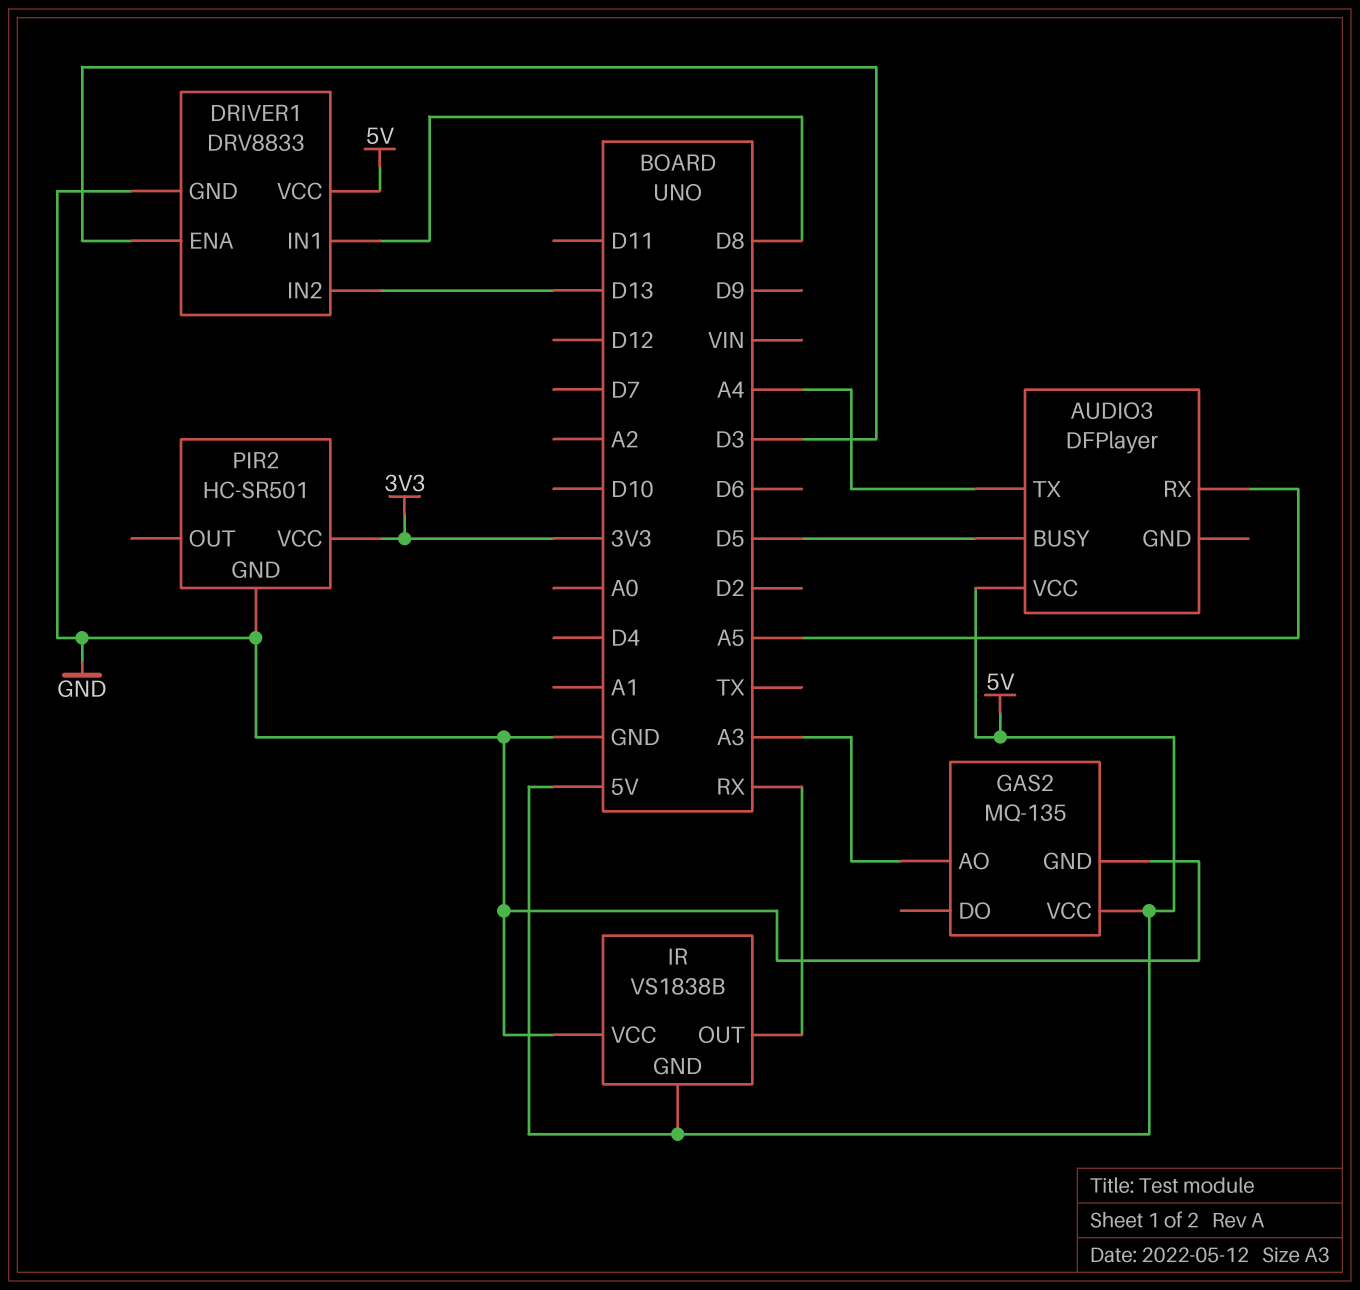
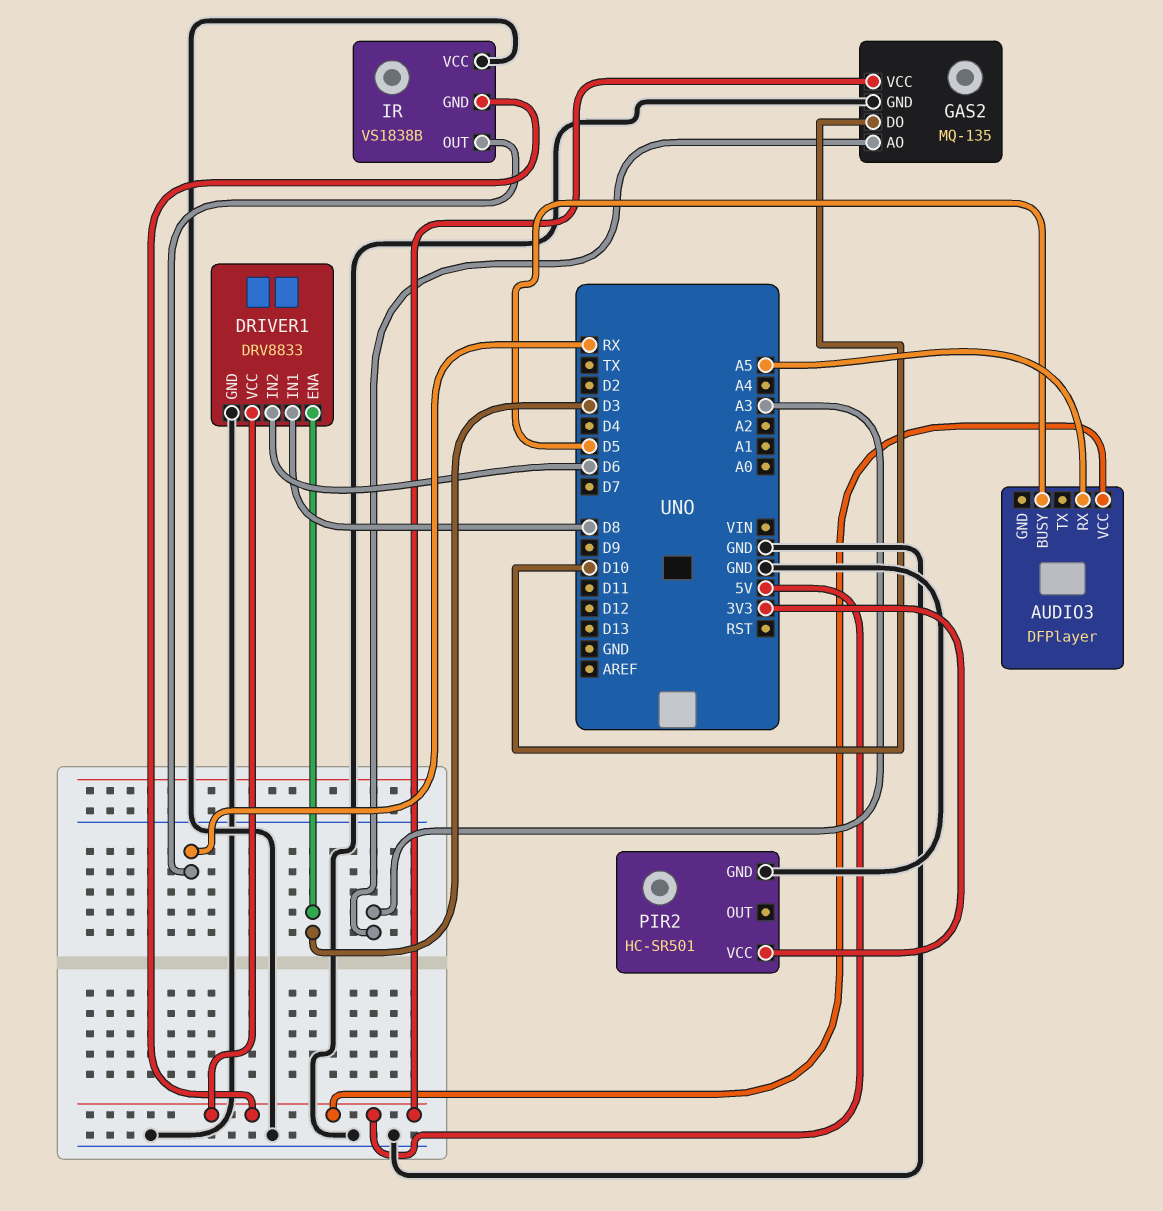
AUDIO3 pin TX: A4 -> none
DRIVER1 pin IN2: D13 -> D6
GAS2 pin DO: none -> D10

